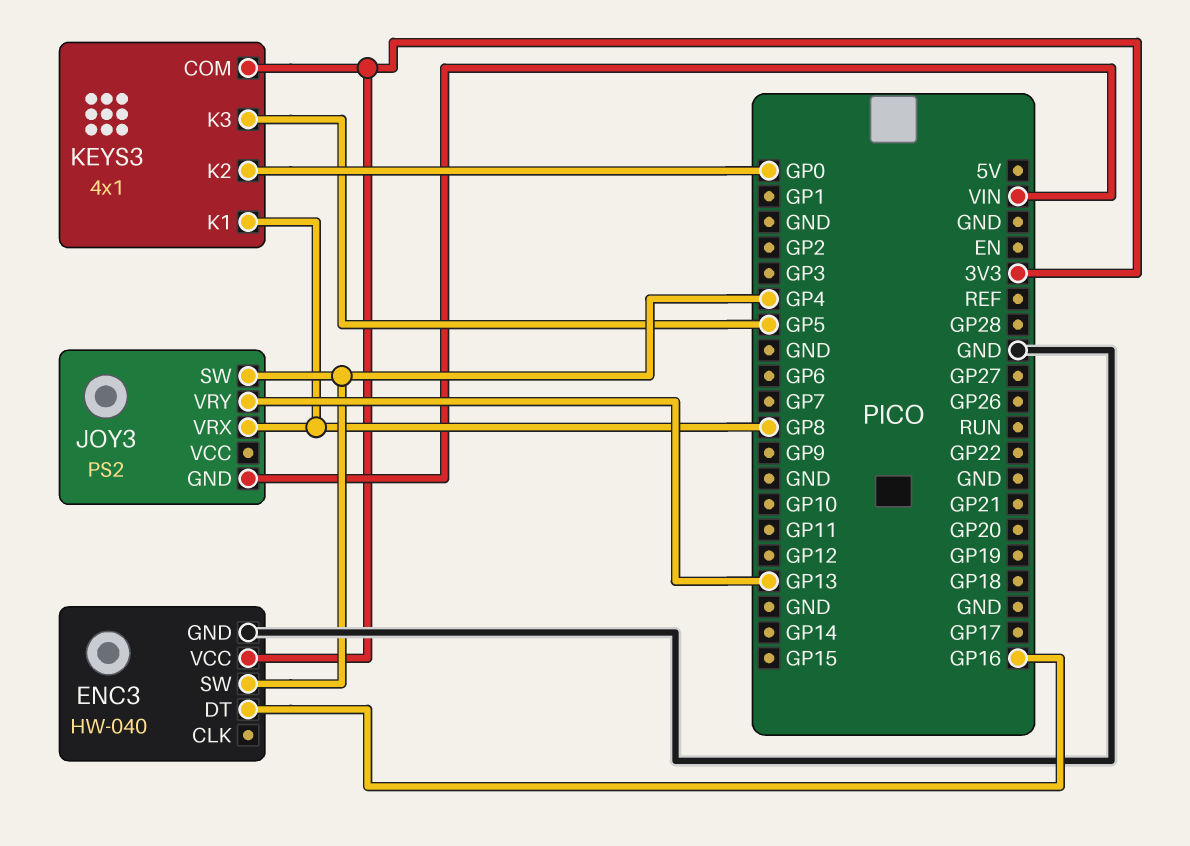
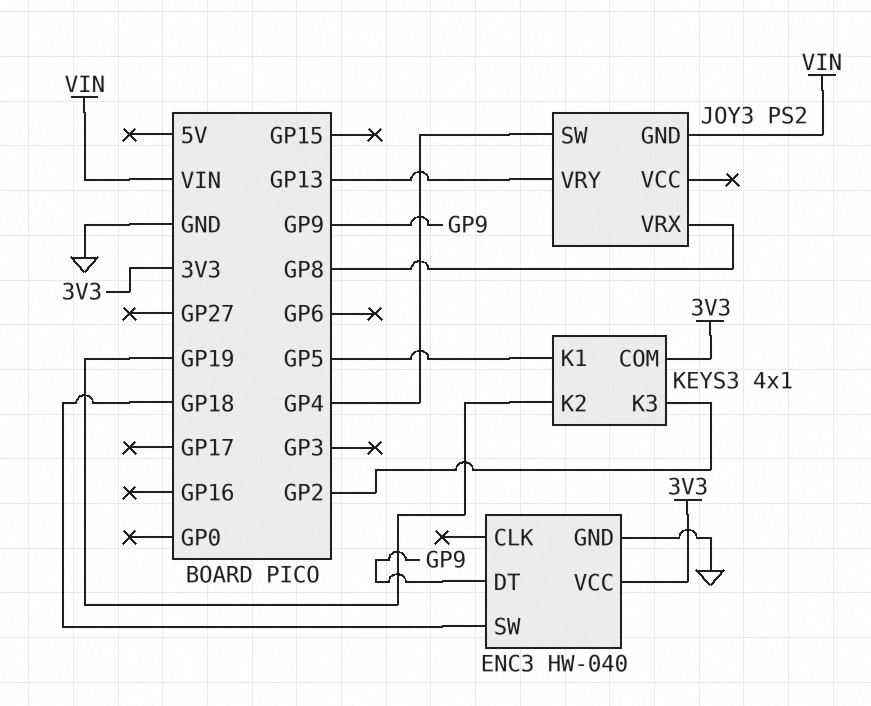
ENC3 pin DT: GP16 -> GP9
ENC3 pin SW: GP4 -> GP18
KEYS3 pin K1: GP8 -> GP5
KEYS3 pin K2: GP0 -> GP19
KEYS3 pin K3: GP5 -> GP2

